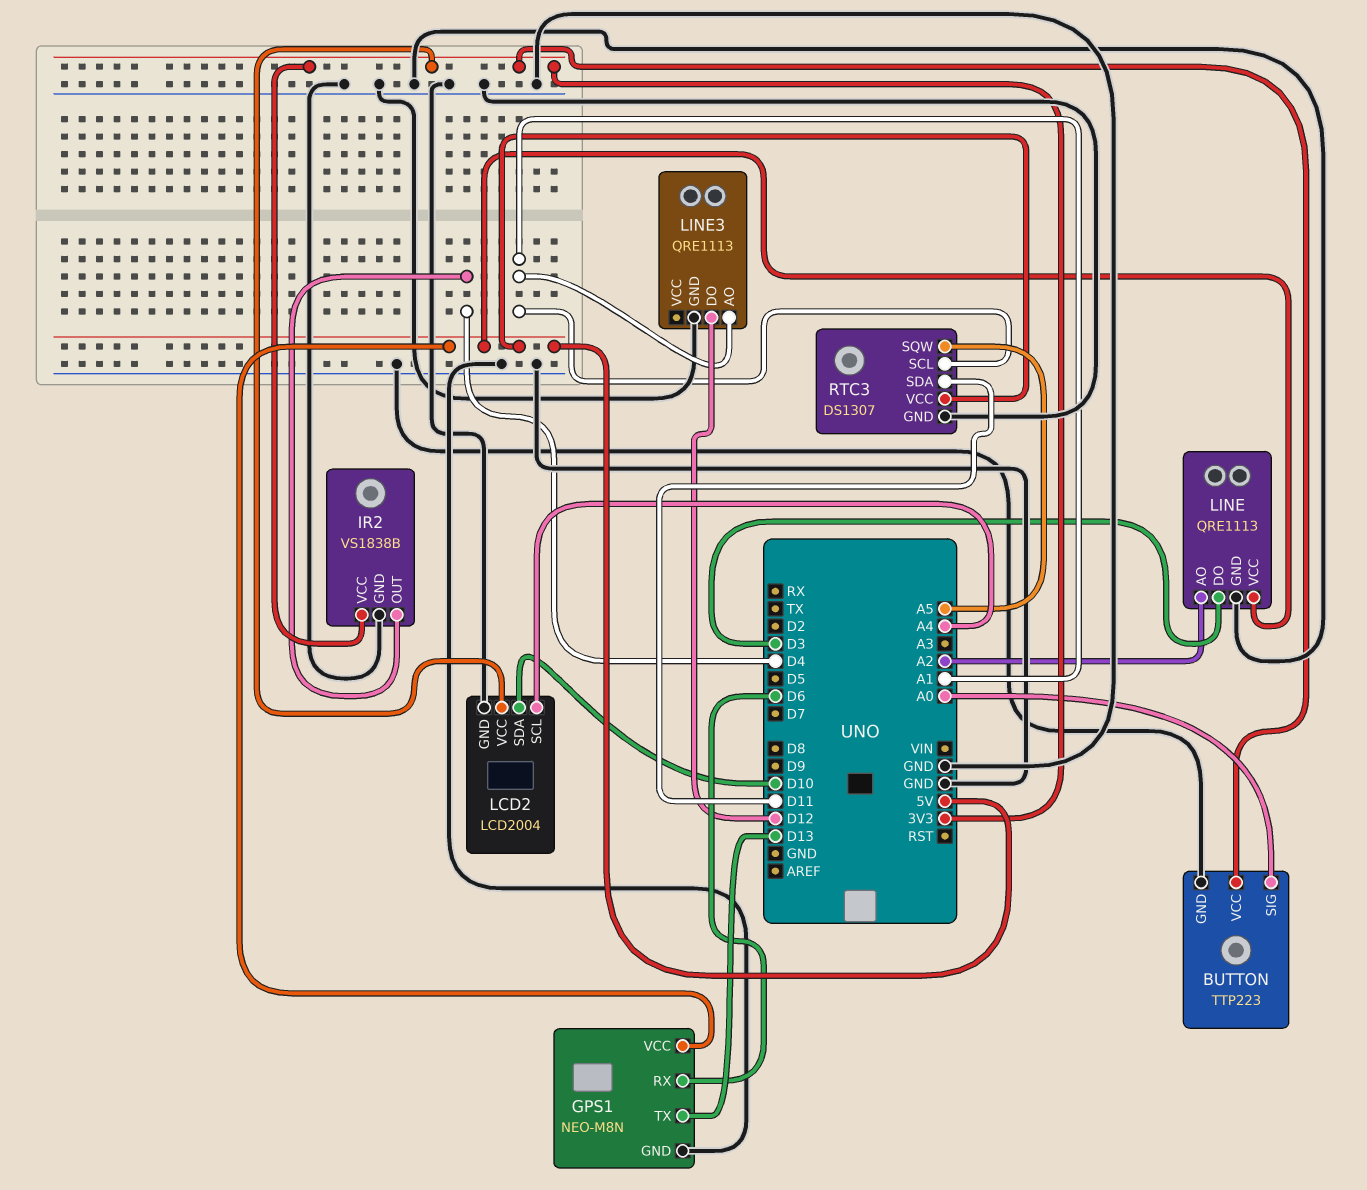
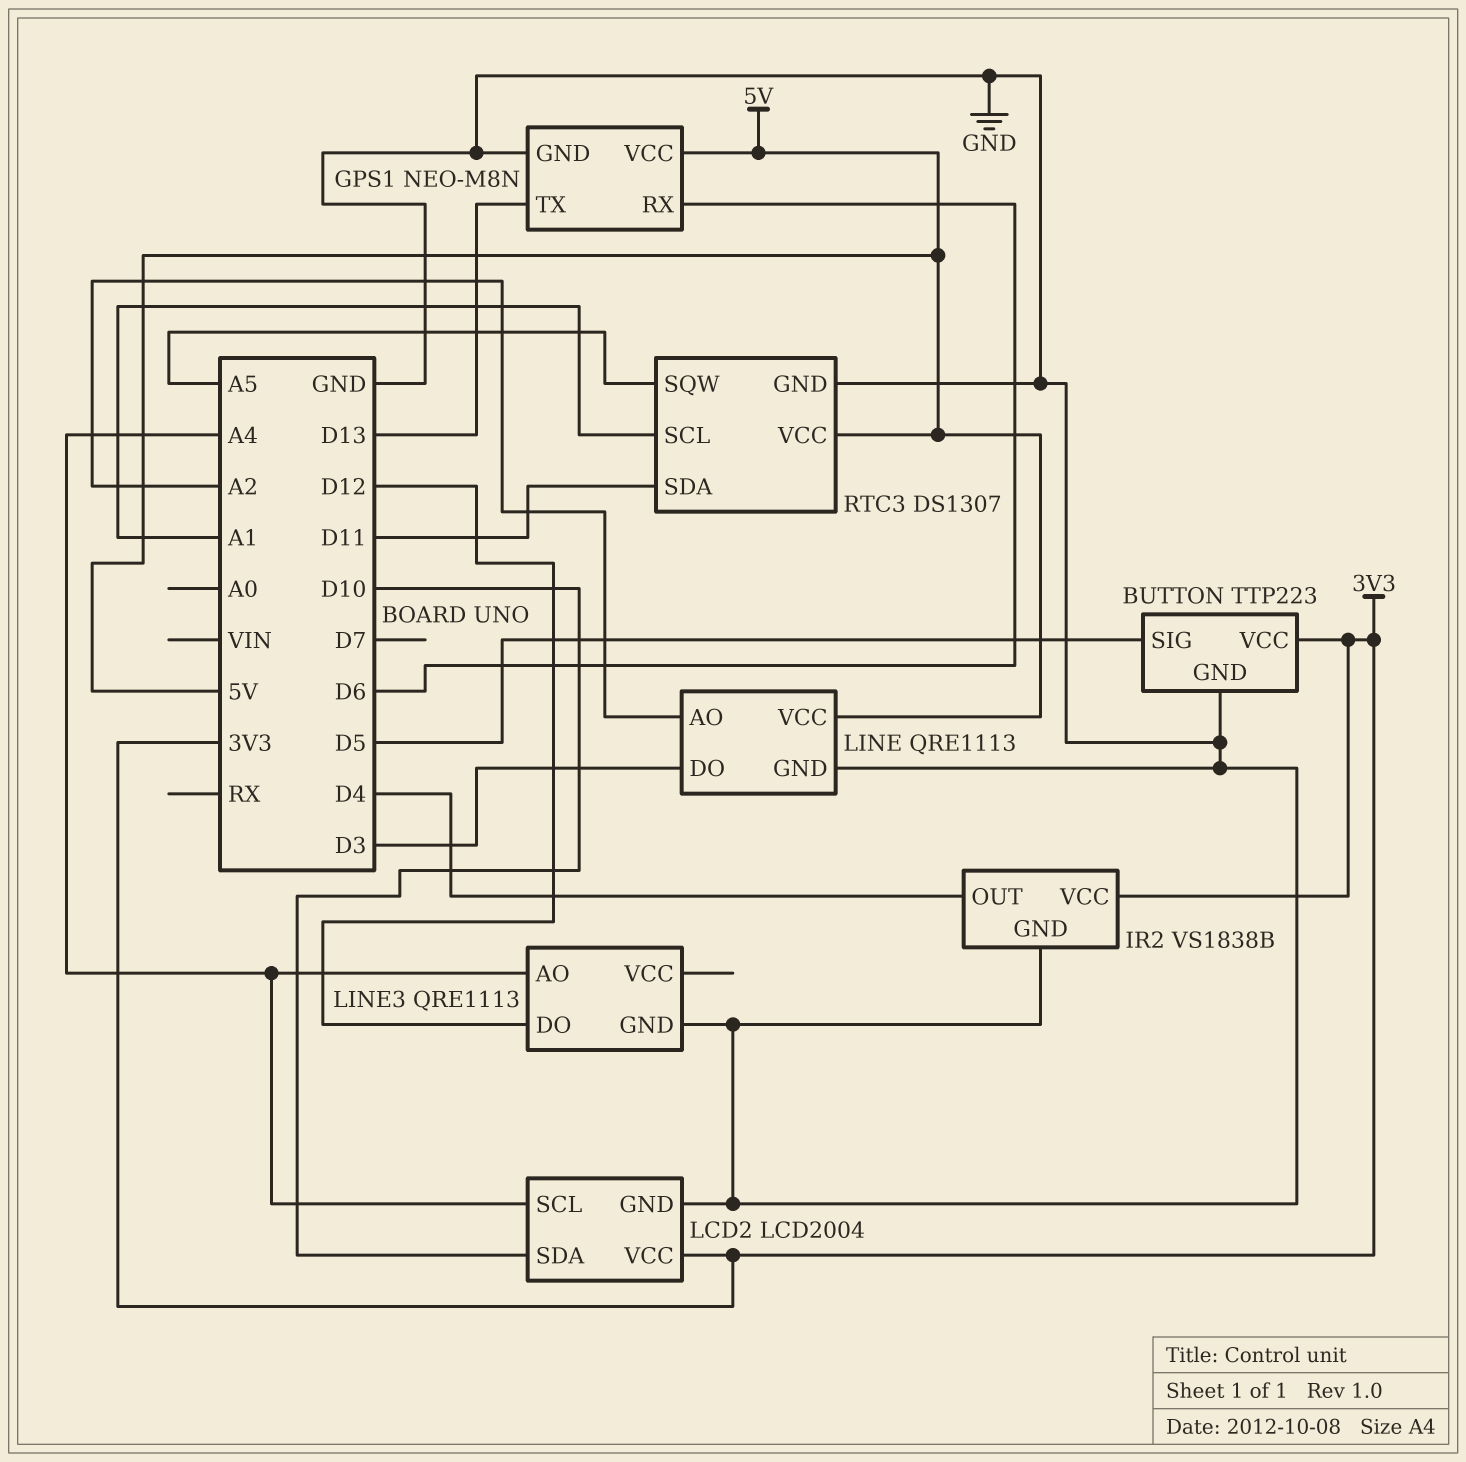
BUTTON pin SIG: A0 -> D5
LINE3 pin AO: A1 -> A4

